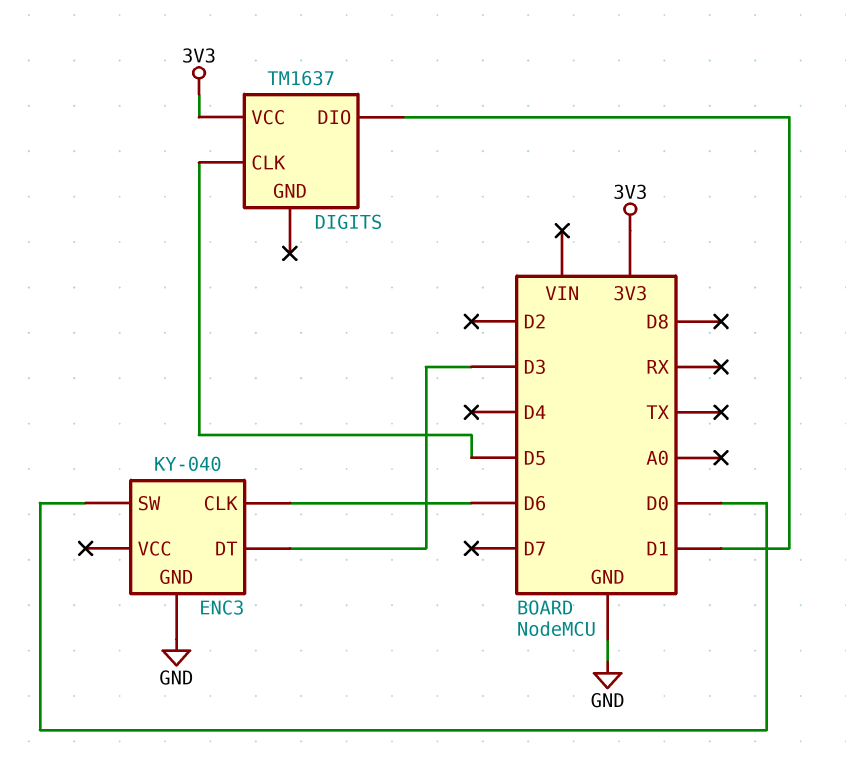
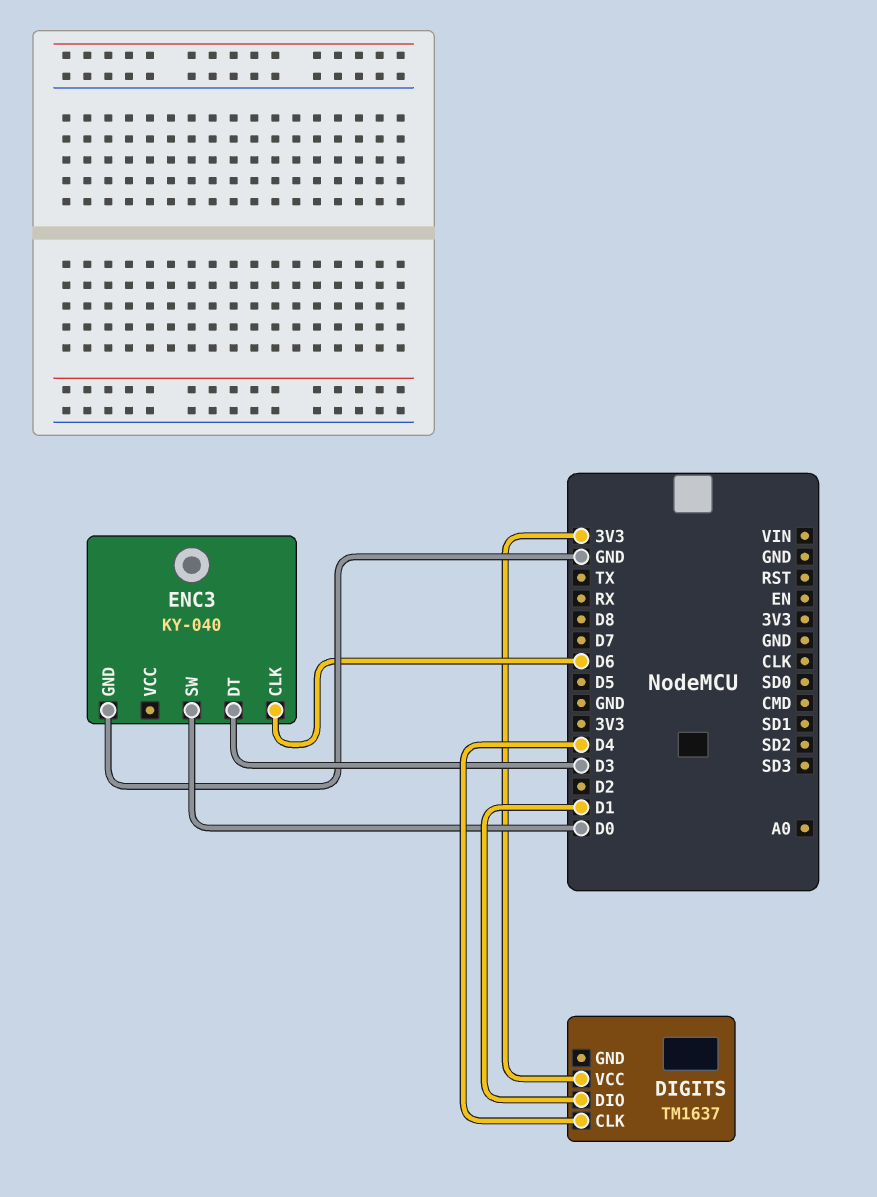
DIGITS pin CLK: D5 -> D4

